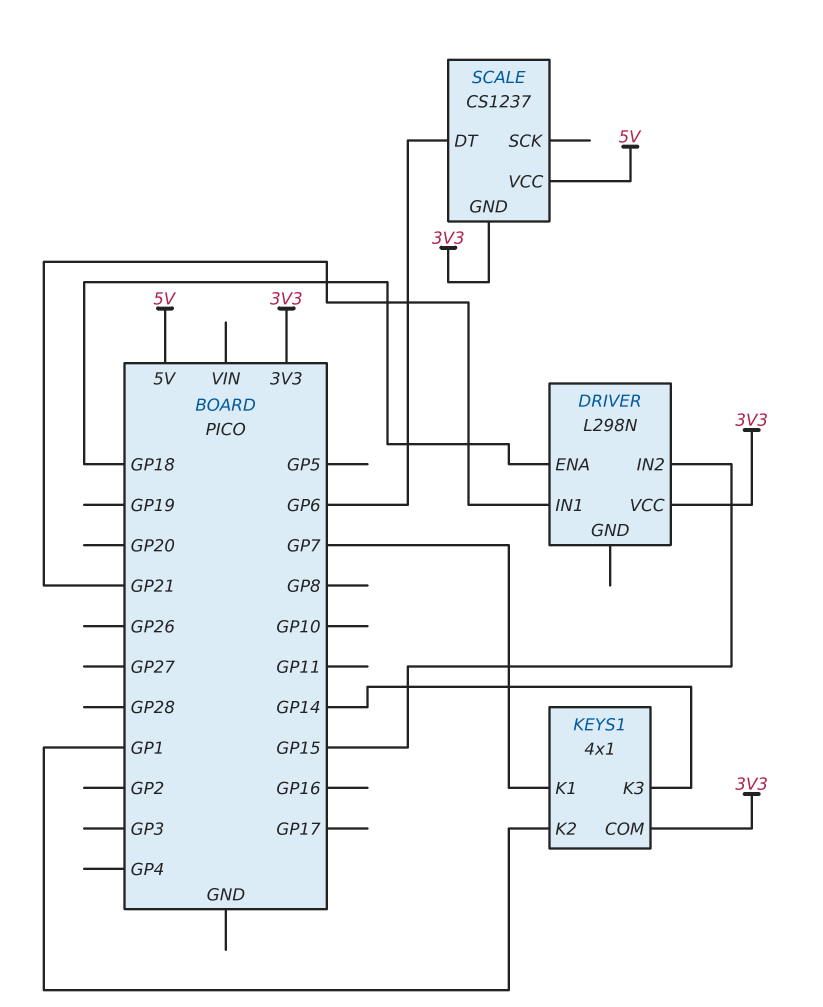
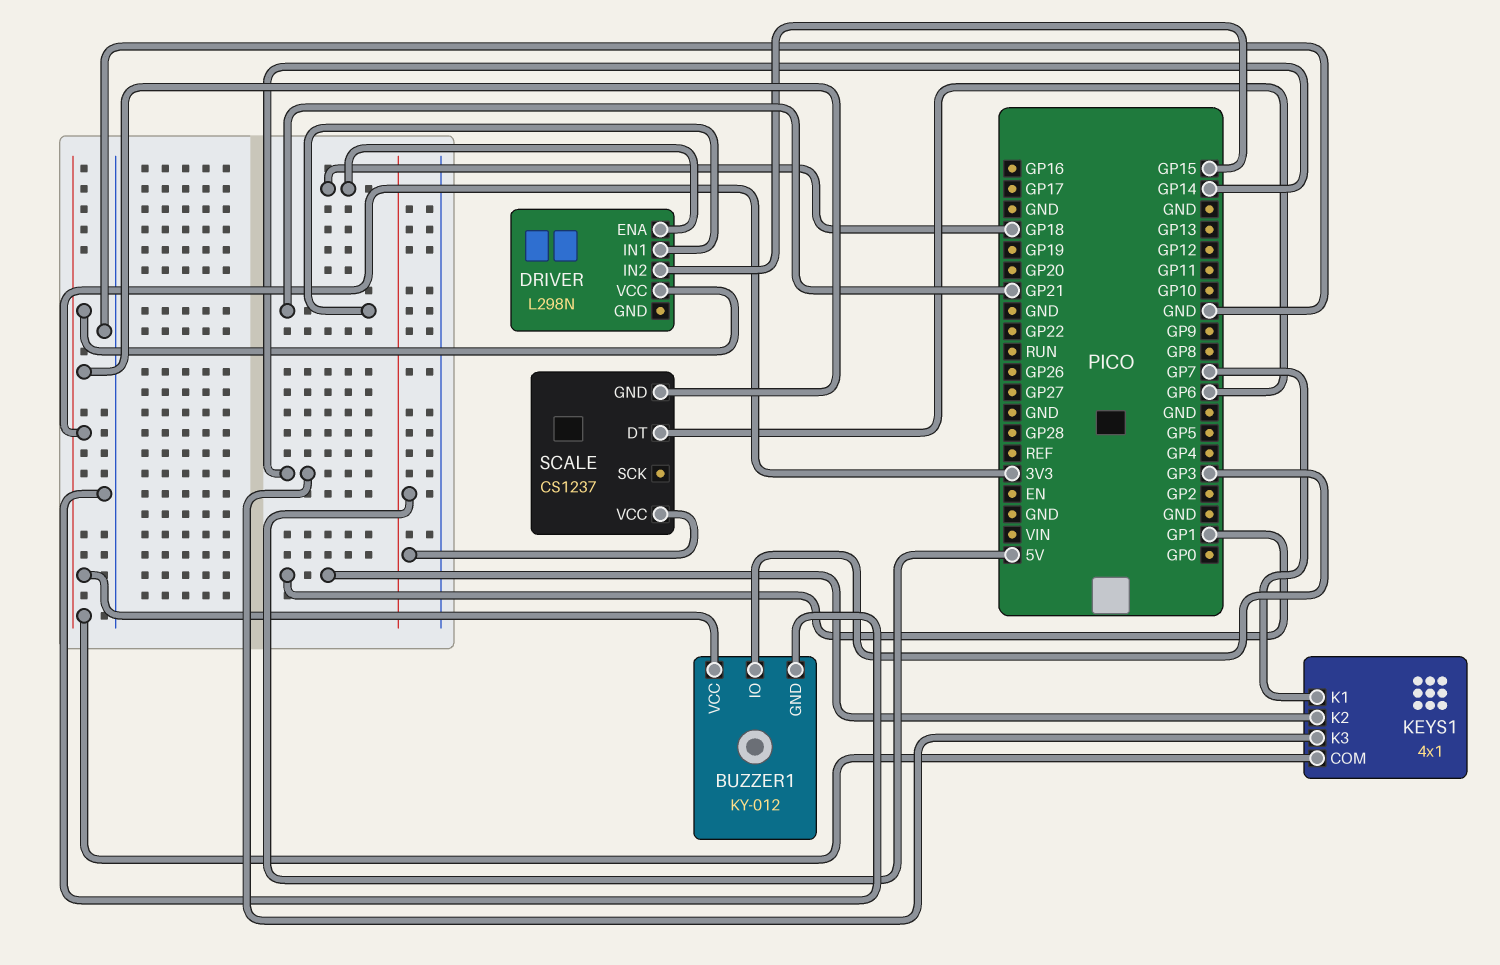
BUZZER1: none -> KY-012
BUZZER1 pin GND: none -> GND
BUZZER1 pin IO: none -> GP3
BUZZER1 pin VCC: none -> 3V3

